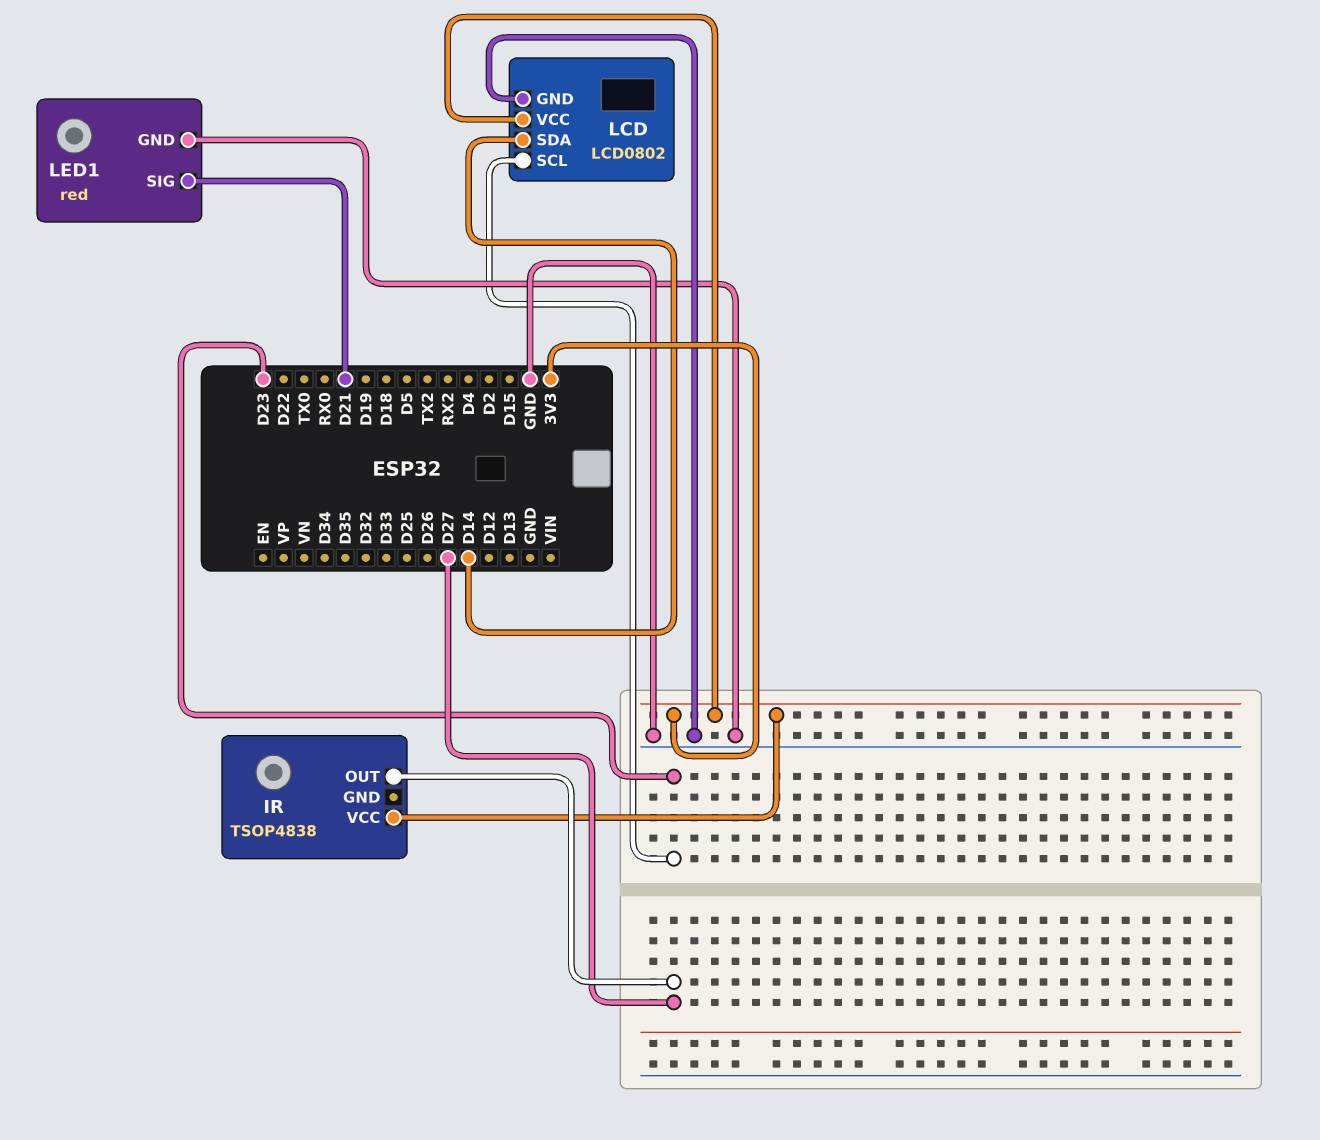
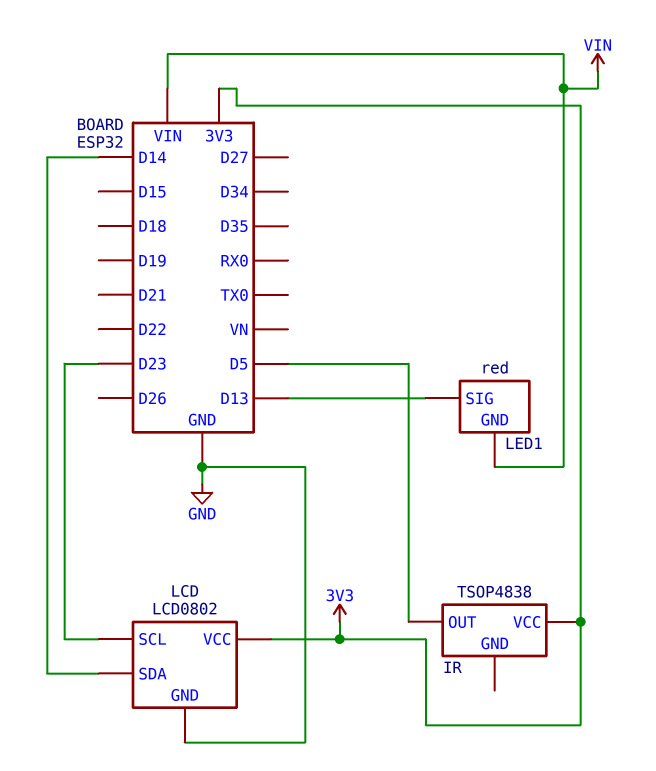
IR pin OUT: D27 -> D5
LED1 pin GND: GND -> VIN
LED1 pin SIG: D21 -> D13

